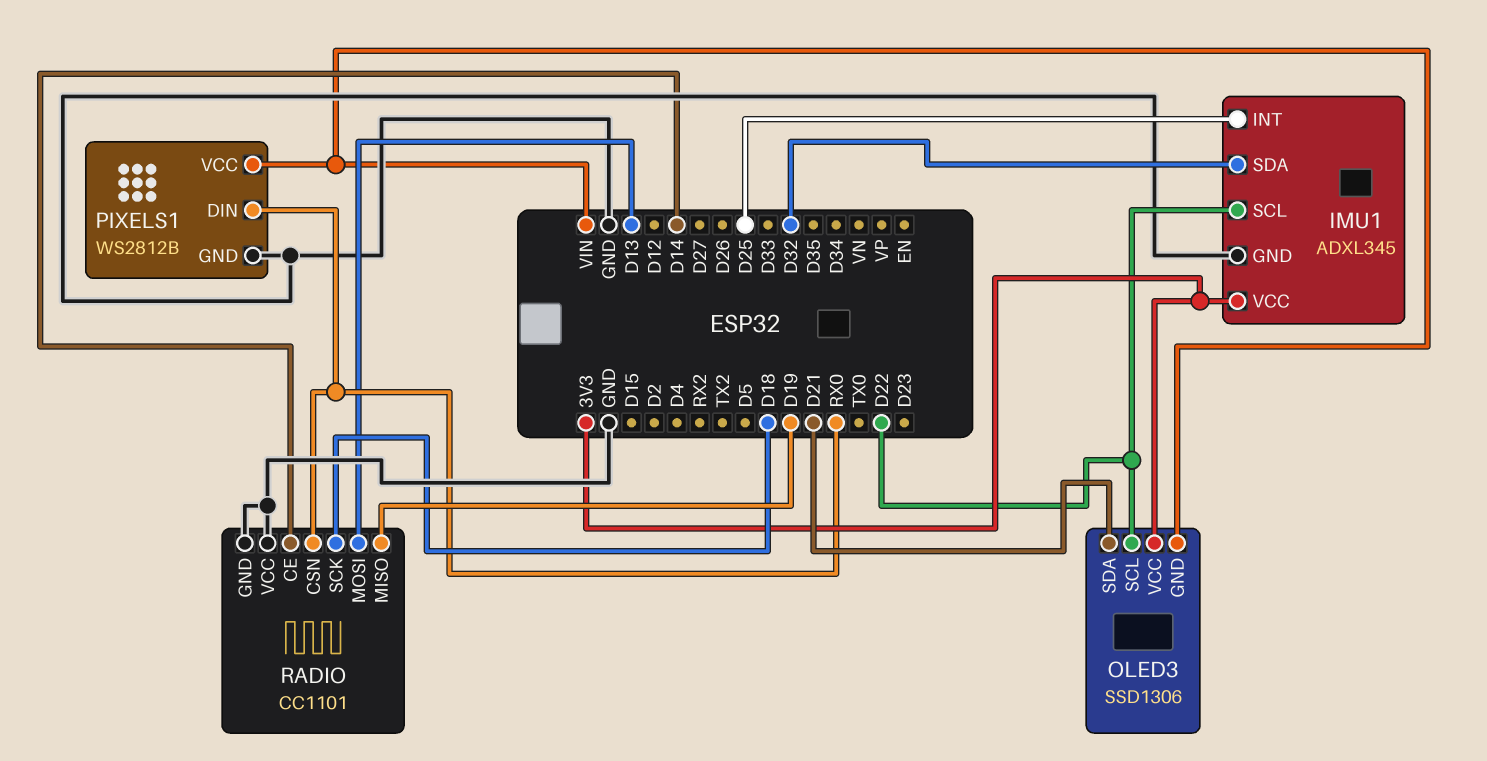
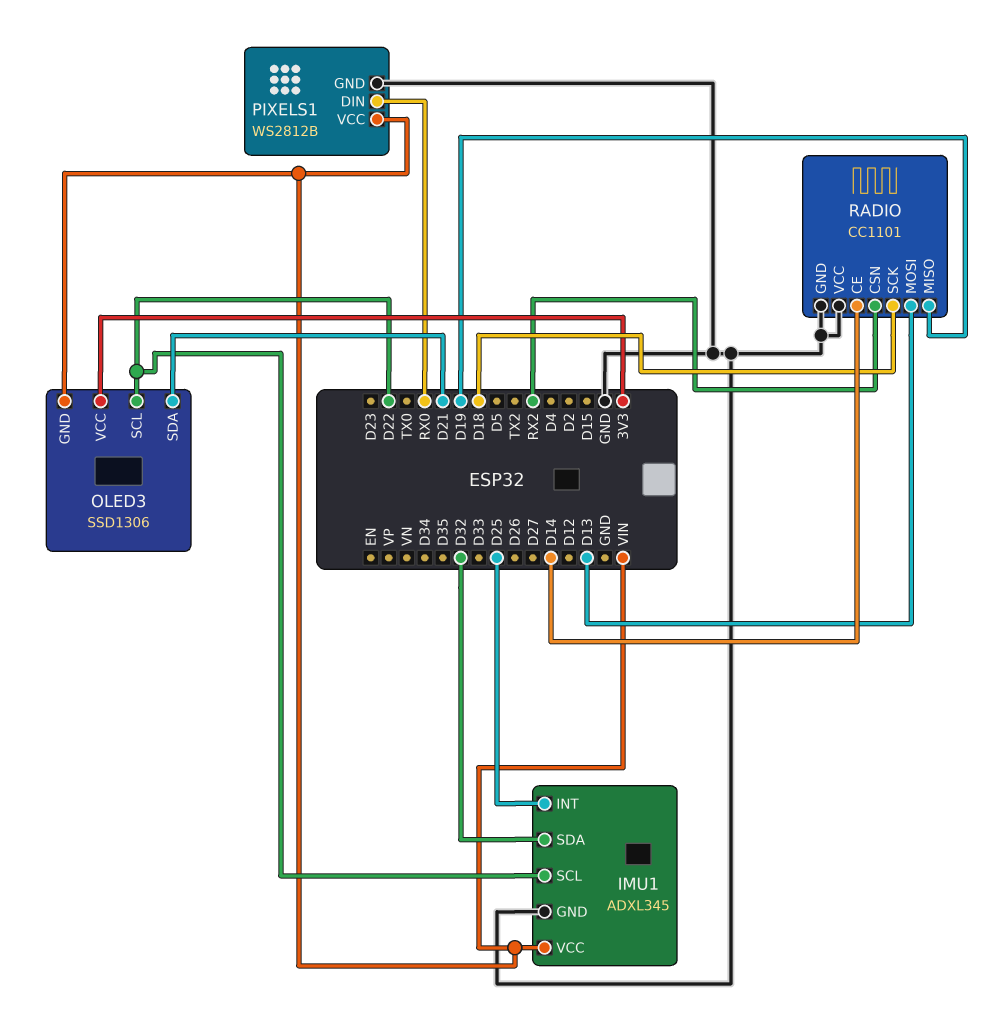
IMU1 pin VCC: 3V3 -> VIN
RADIO pin CSN: RX0 -> RX2

